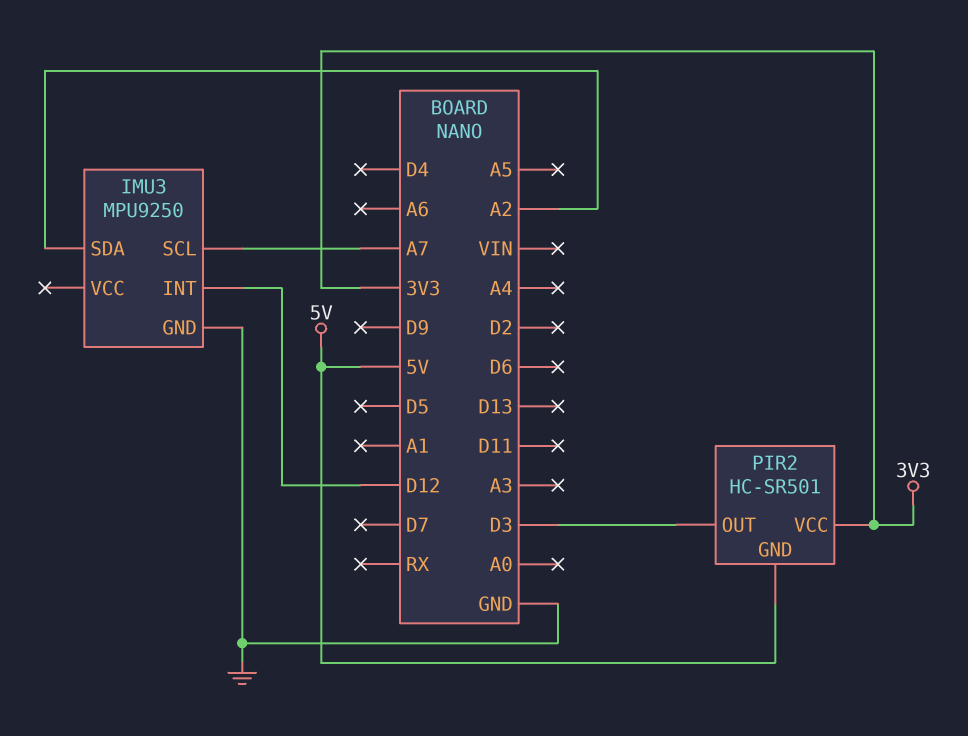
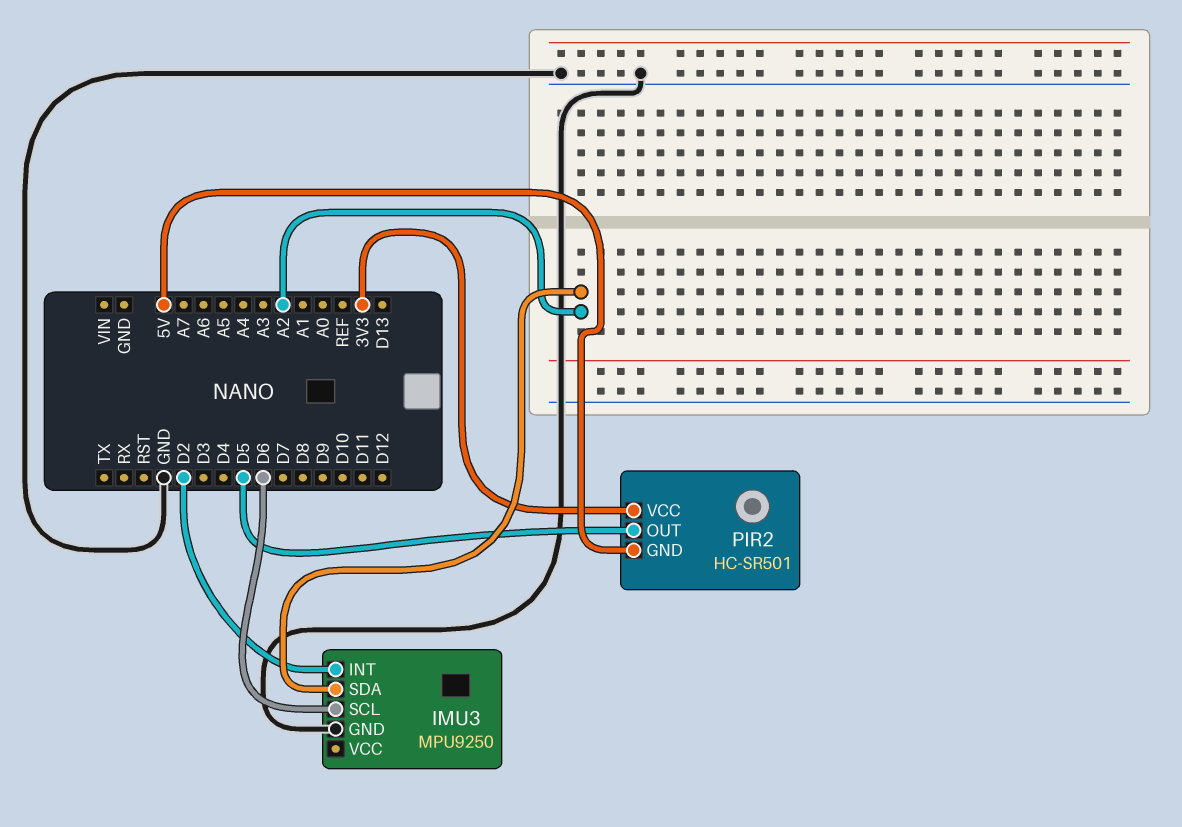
IMU3 pin INT: D12 -> D2
IMU3 pin SCL: A7 -> D6
PIR2 pin OUT: D3 -> D5

